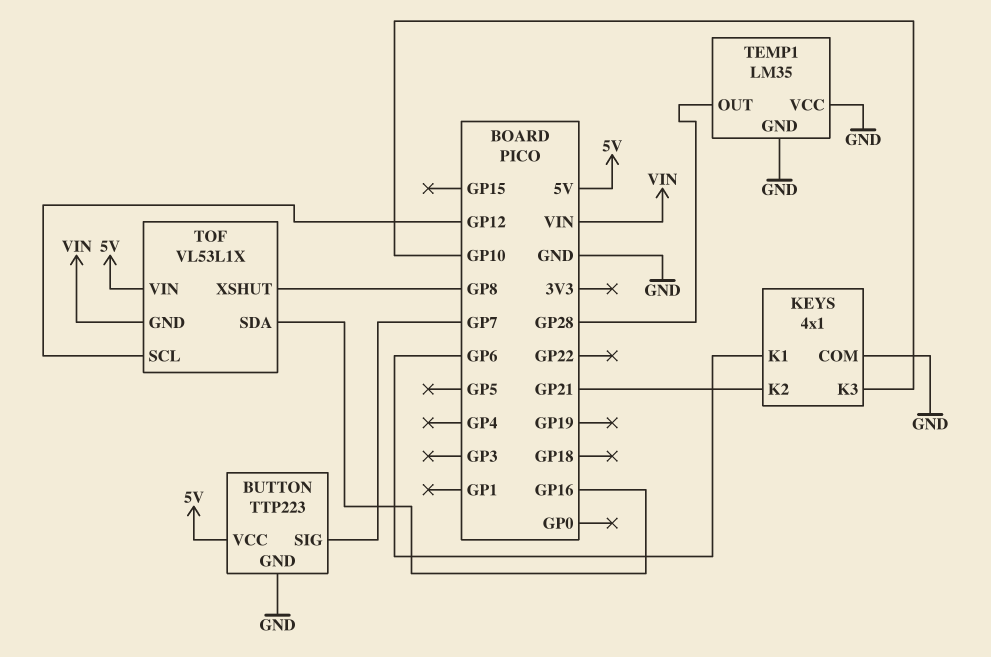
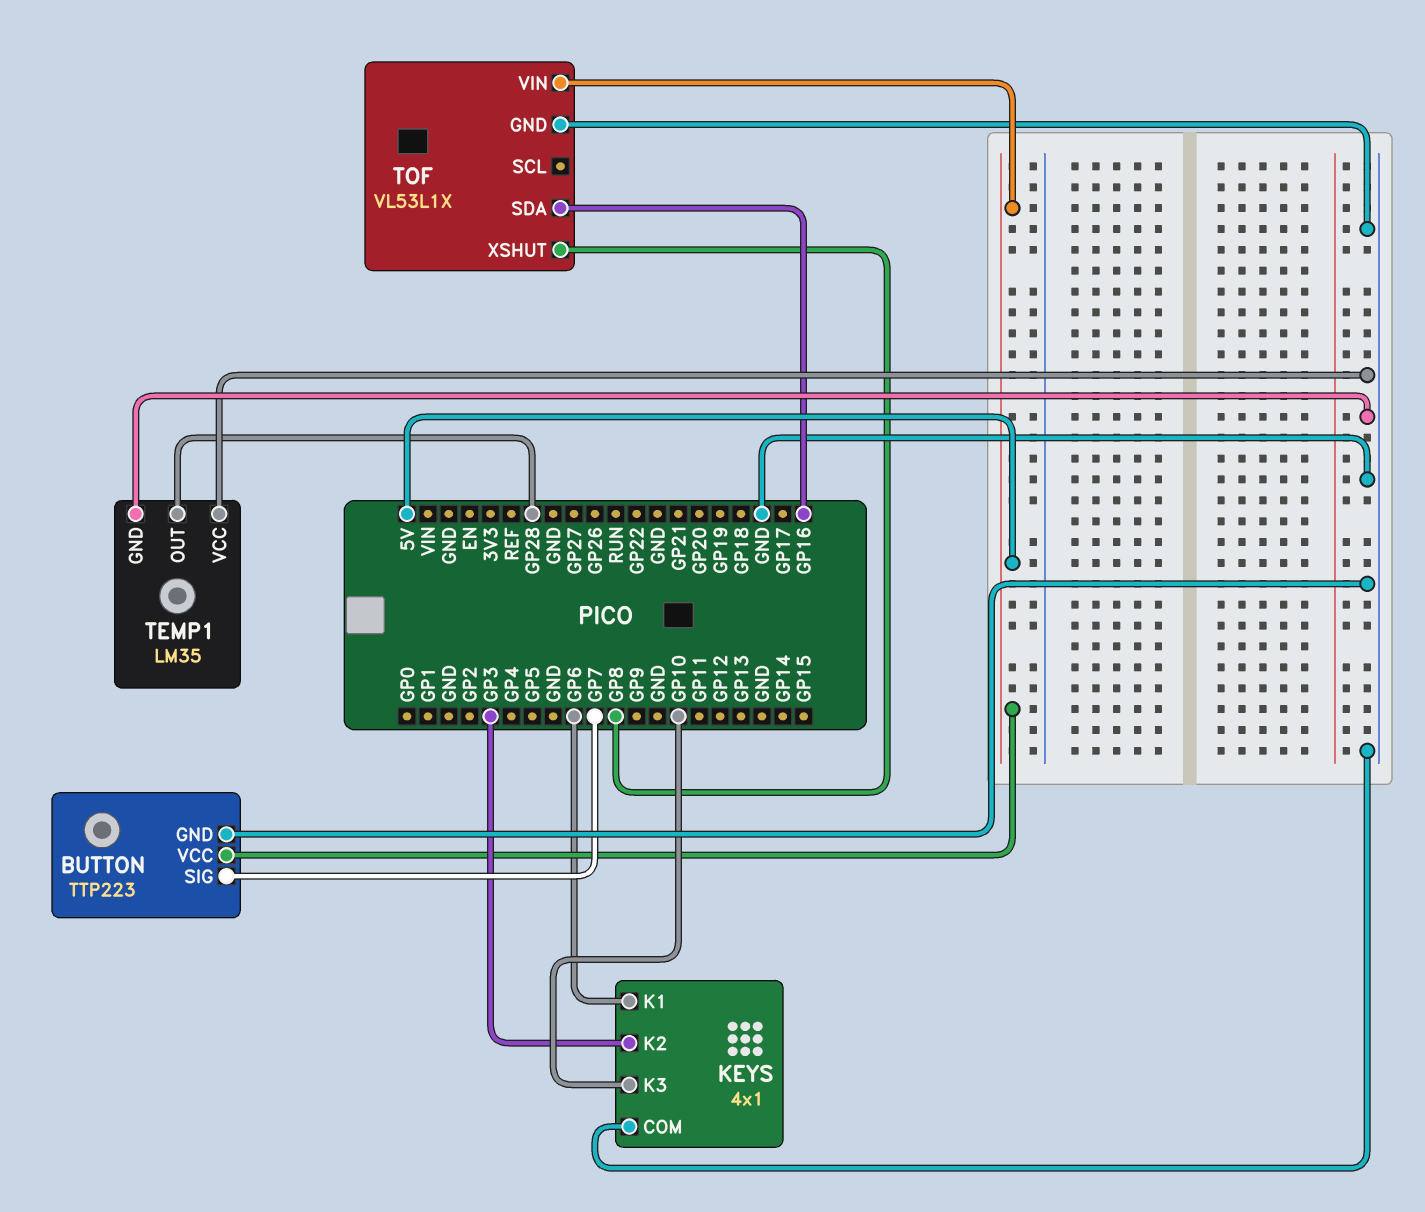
KEYS pin K2: GP21 -> GP3
TOF pin GND: VIN -> GND
TOF pin SCL: GP12 -> none

